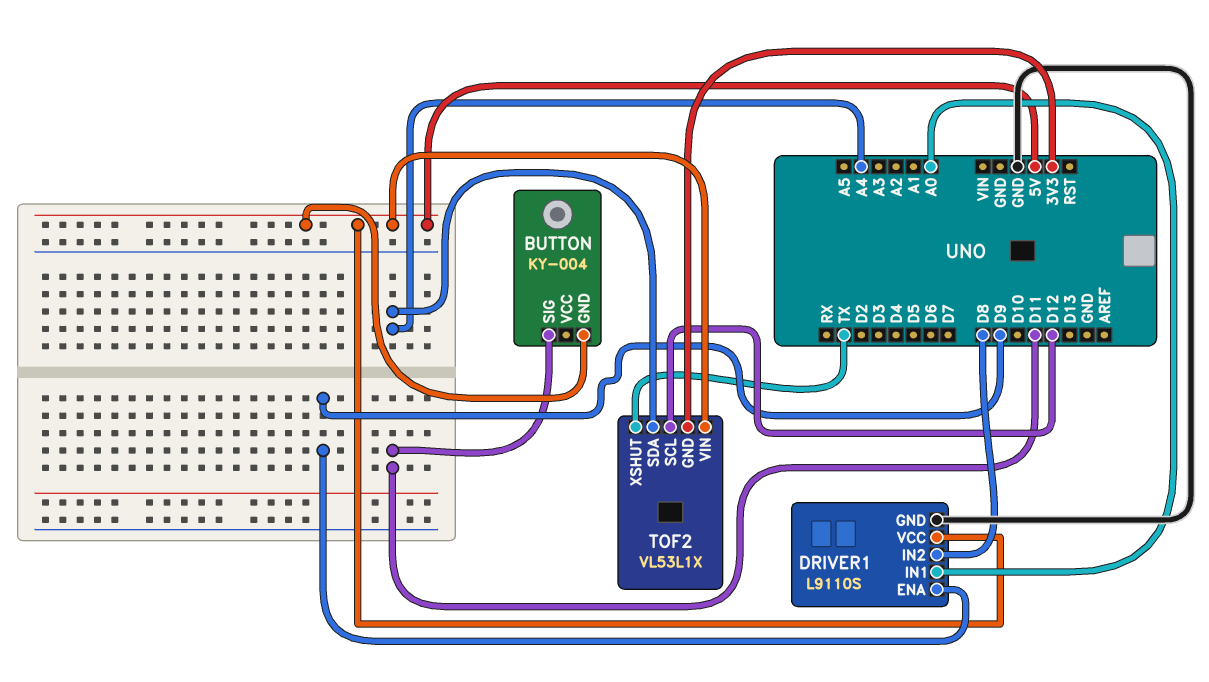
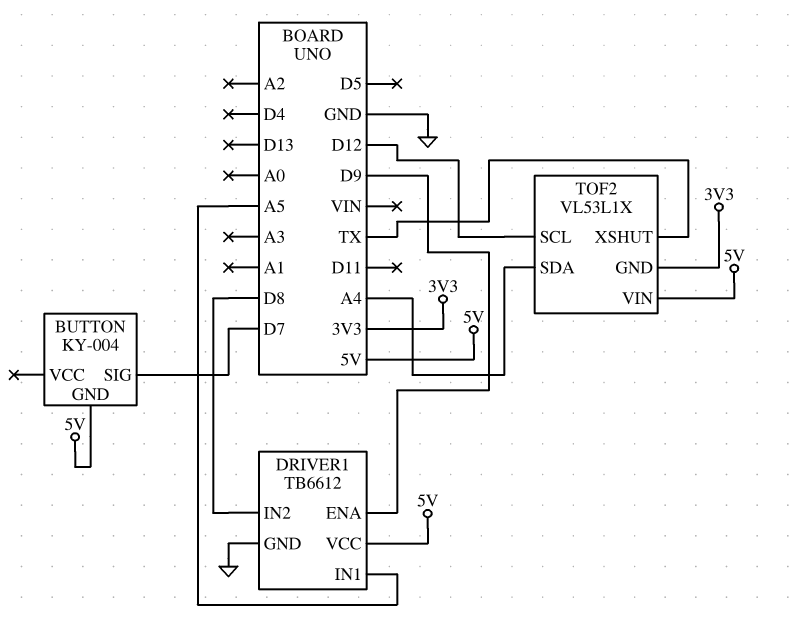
BUTTON pin SIG: D11 -> D7
DRIVER1: L9110S -> TB6612
DRIVER1 pin IN1: A0 -> A5

